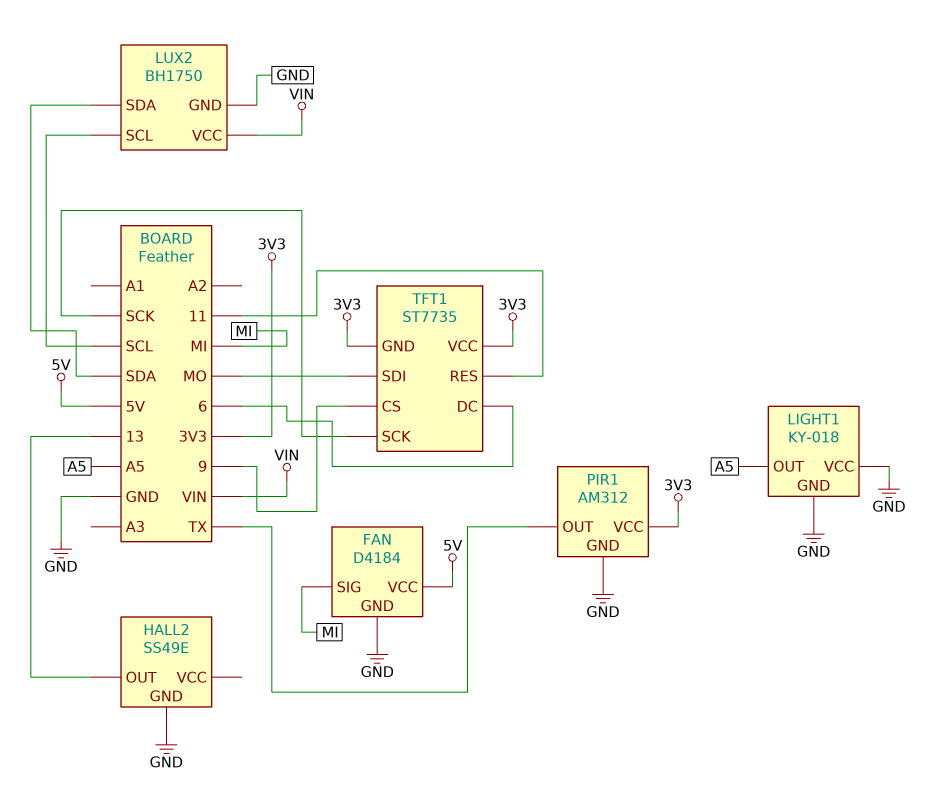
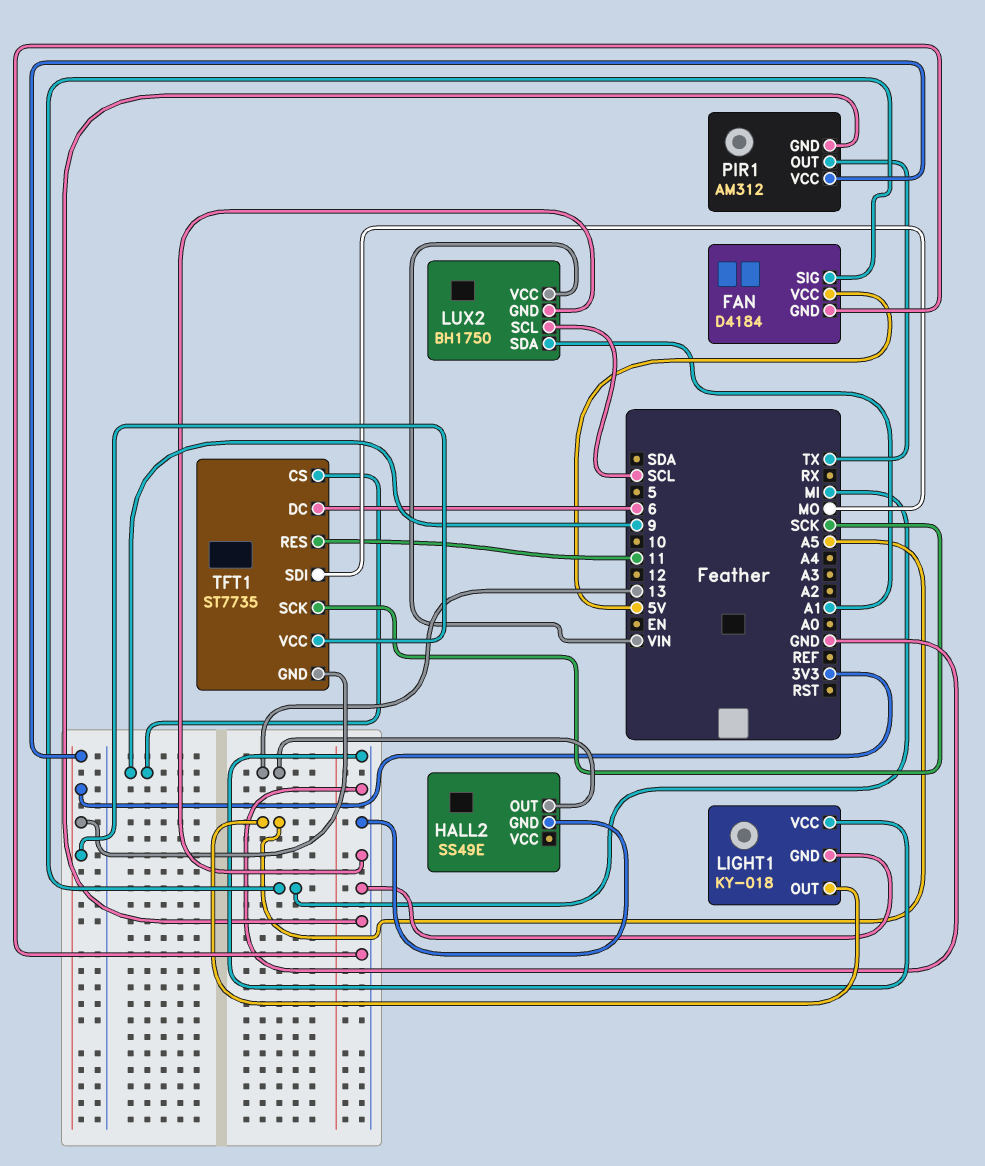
LUX2 pin SDA: SDA -> A1

